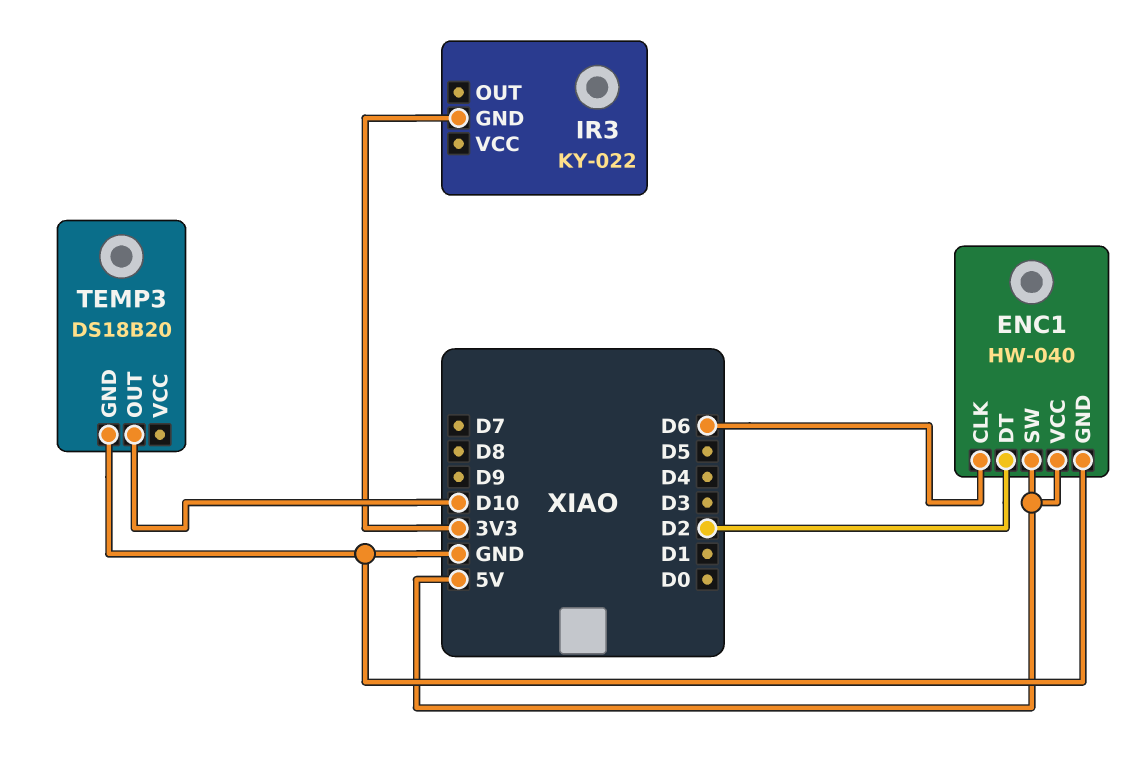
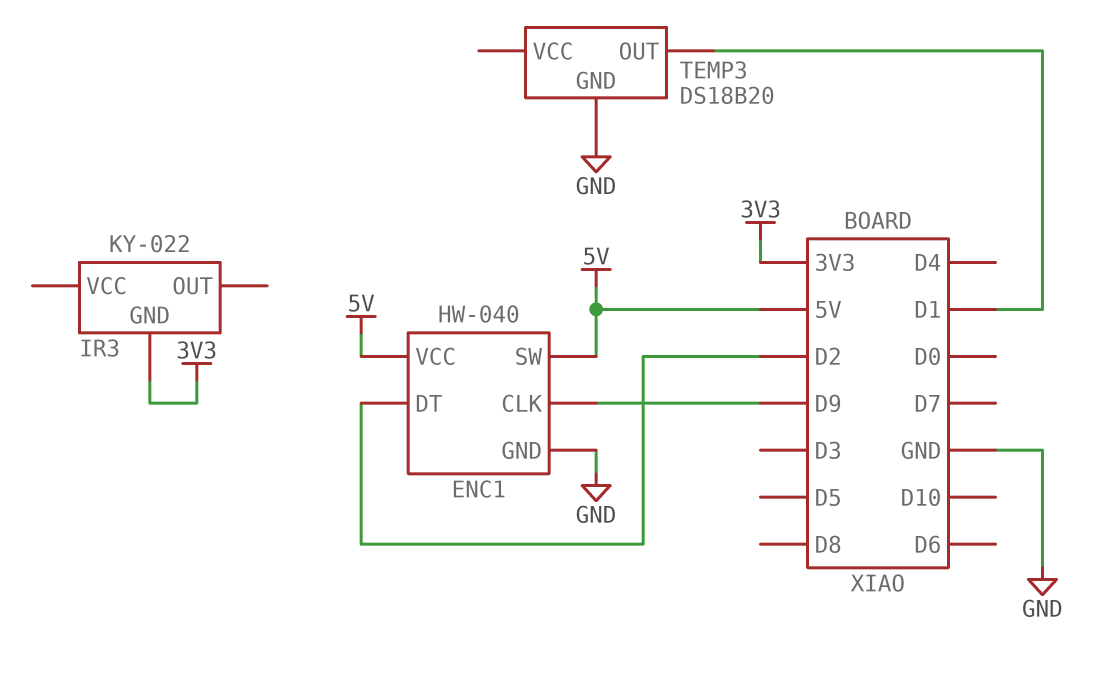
ENC1 pin CLK: D6 -> D9
TEMP3 pin OUT: D10 -> D1

